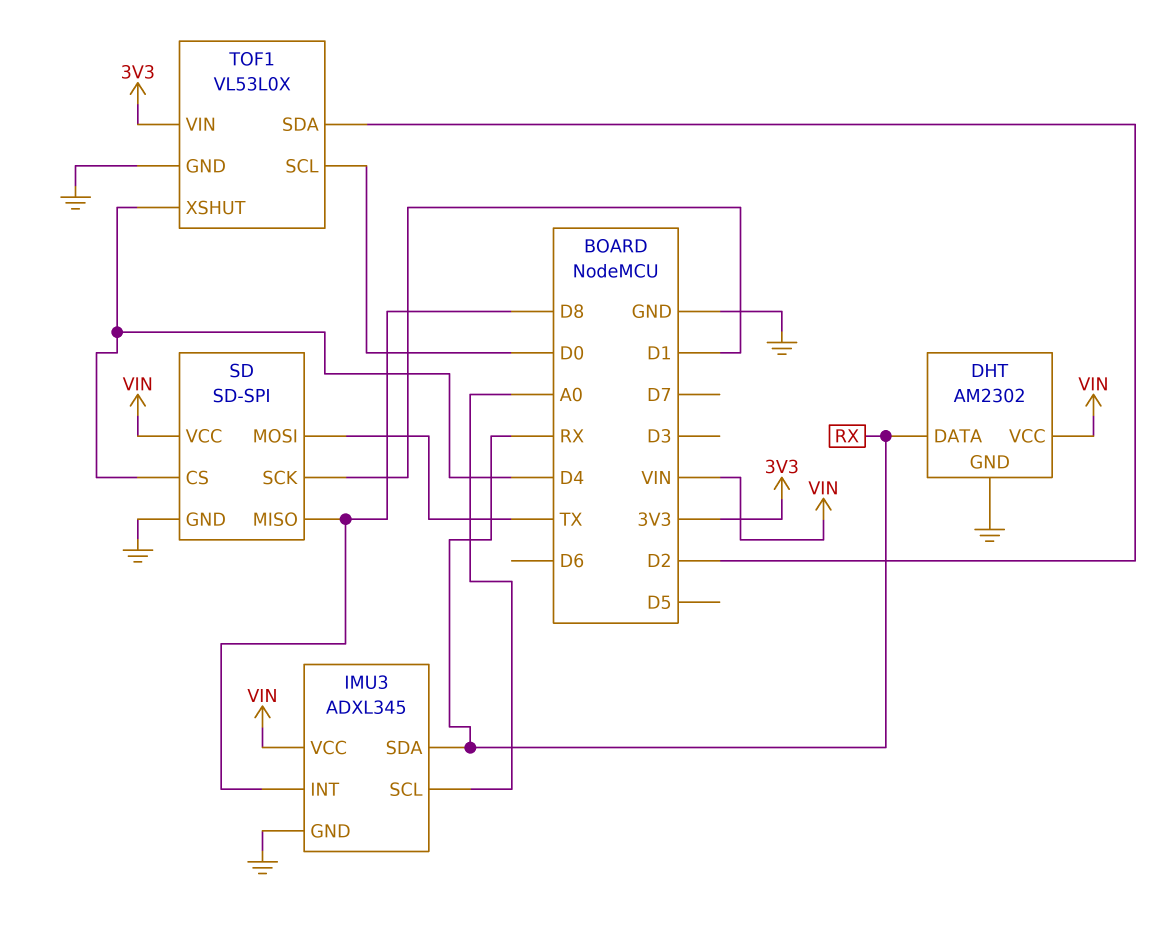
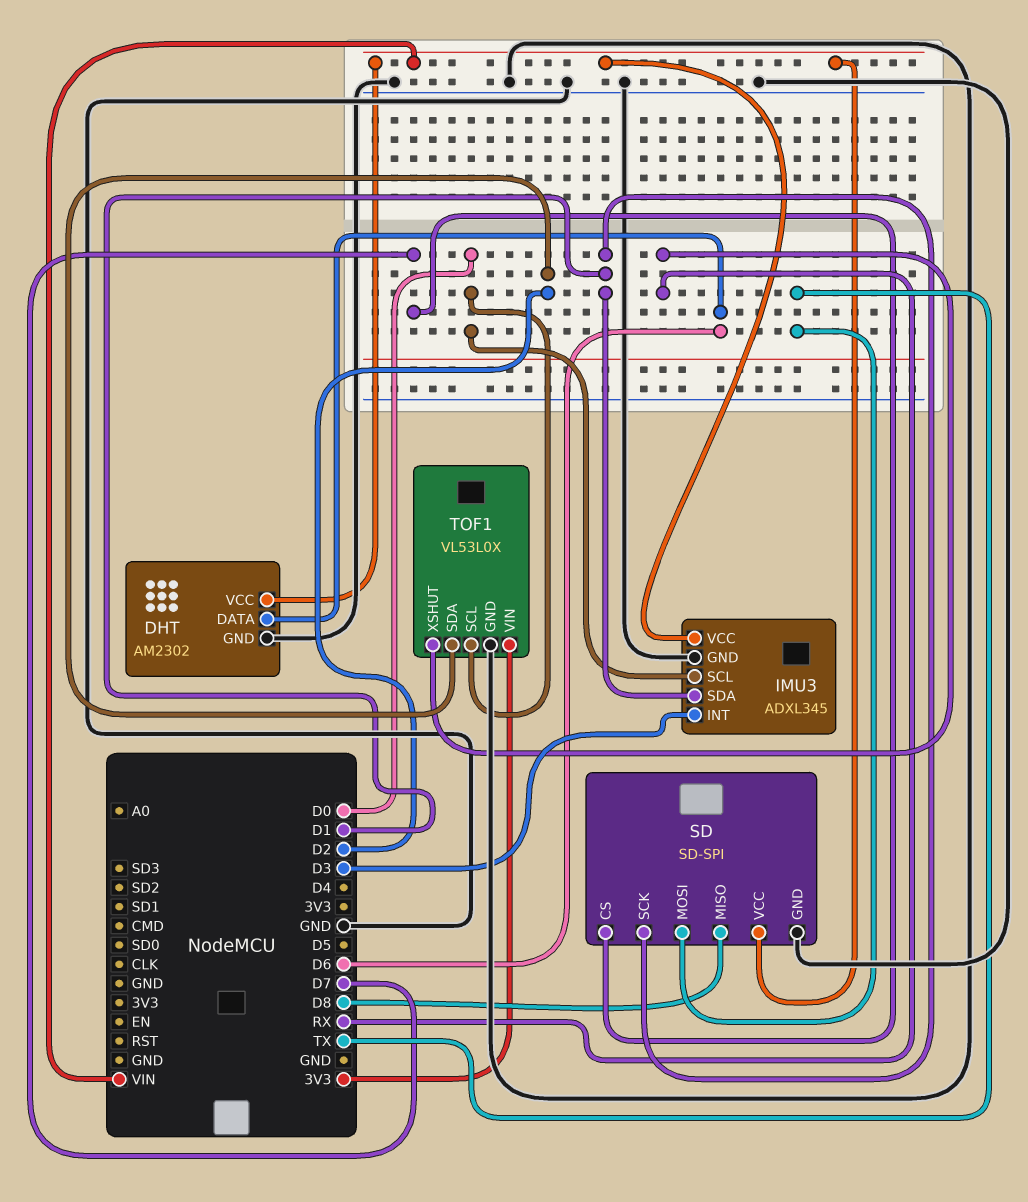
DHT pin DATA: RX -> D6
IMU3 pin INT: D8 -> D3
IMU3 pin SCL: A0 -> D0
IMU3 pin SDA: RX -> D1
SD pin CS: D4 -> D7
TOF1 pin XSHUT: D4 -> RX

